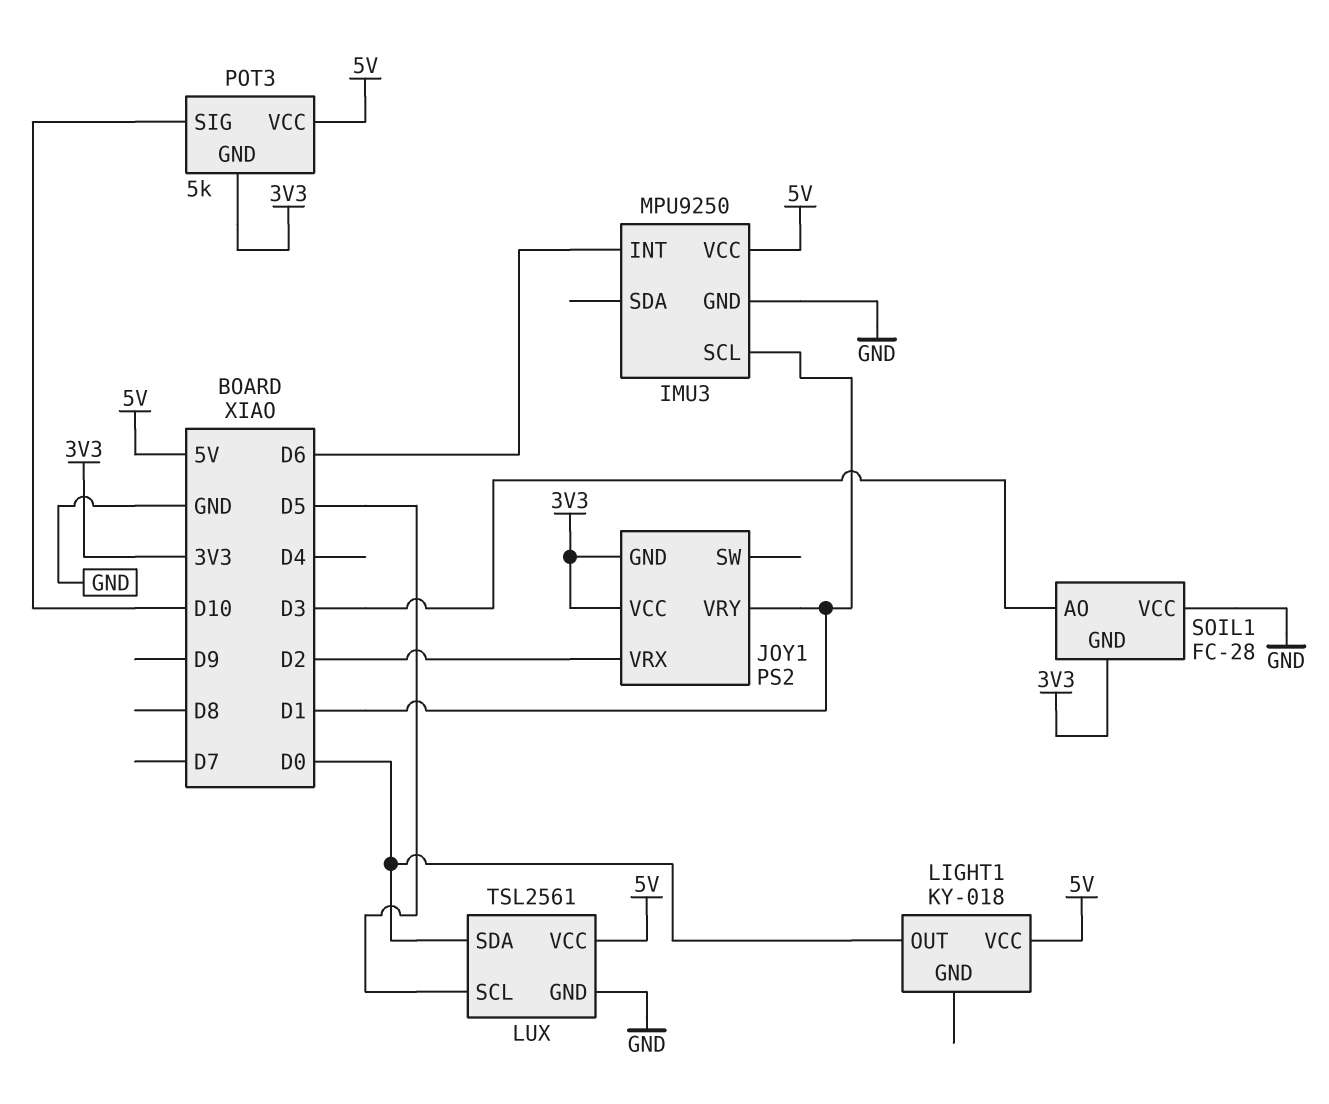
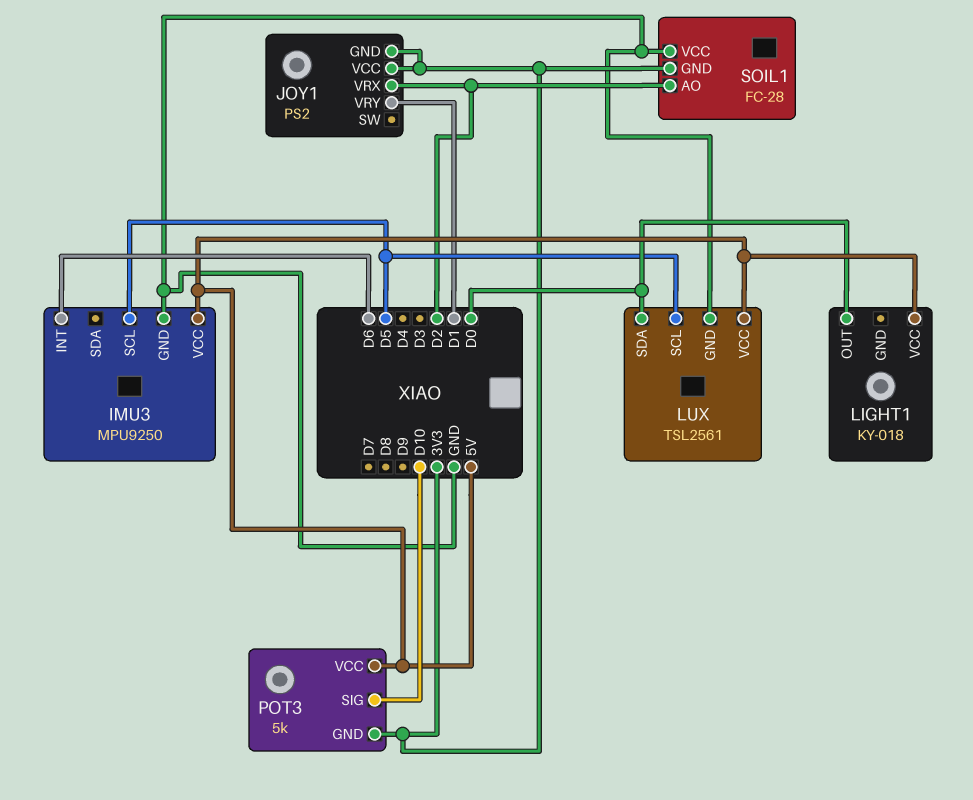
IMU3 pin SCL: D1 -> D5
SOIL1 pin AO: D3 -> D2

